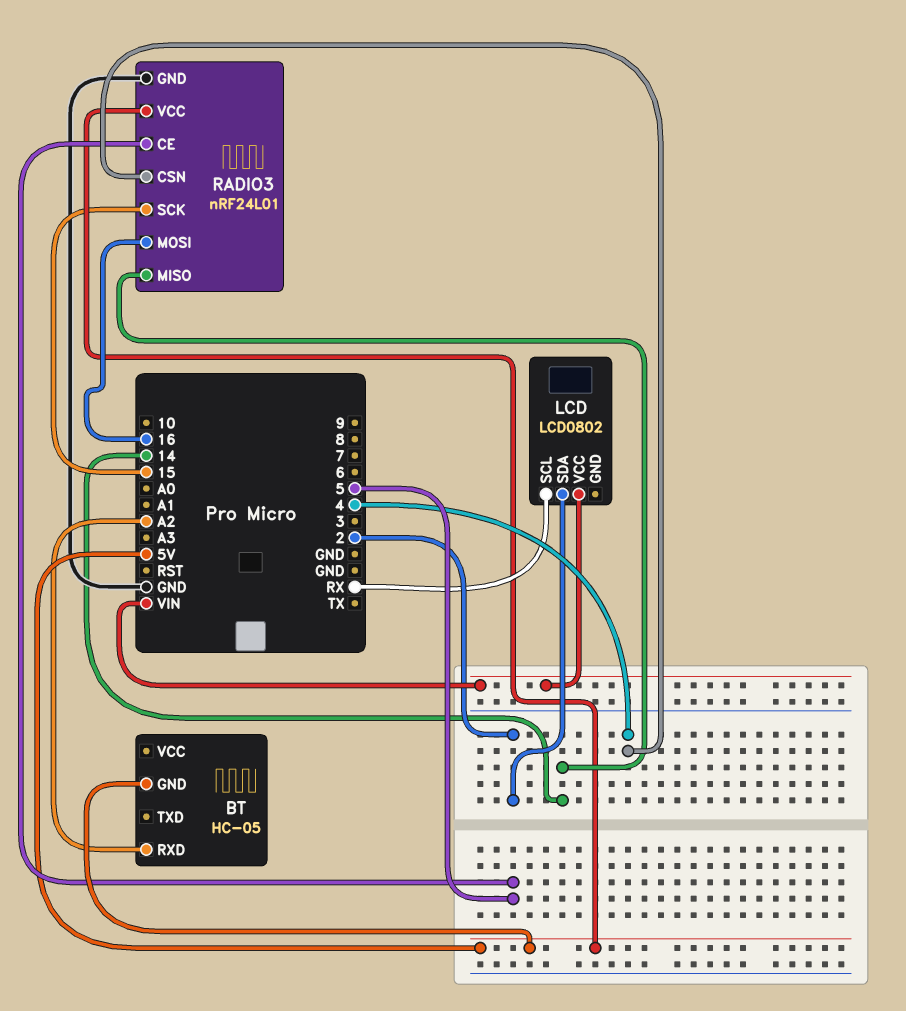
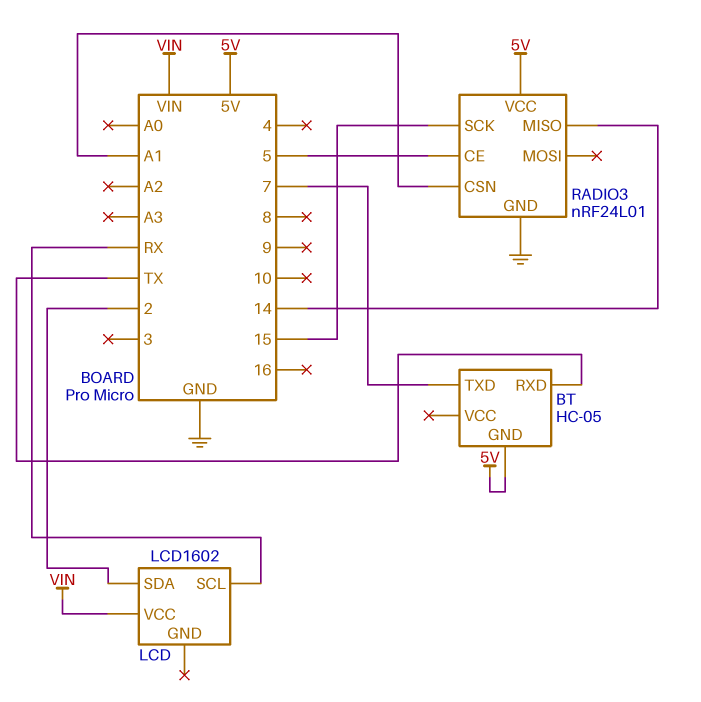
BT pin RXD: A2 -> TX
BT pin TXD: none -> 7
LCD: LCD0802 -> LCD1602
RADIO3 pin CSN: 4 -> A1
RADIO3 pin MOSI: 16 -> none

